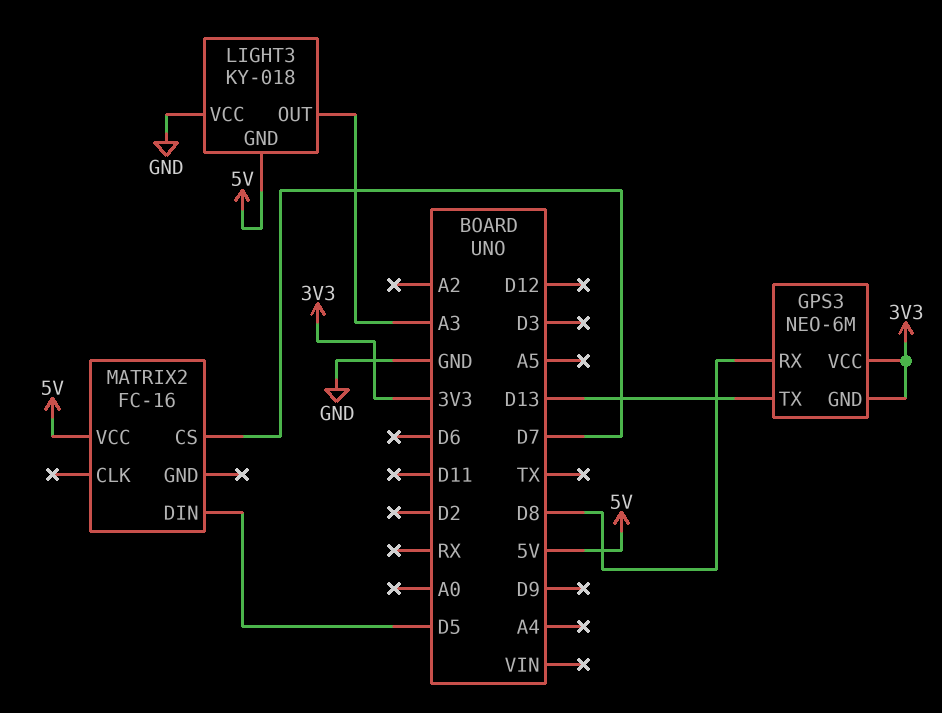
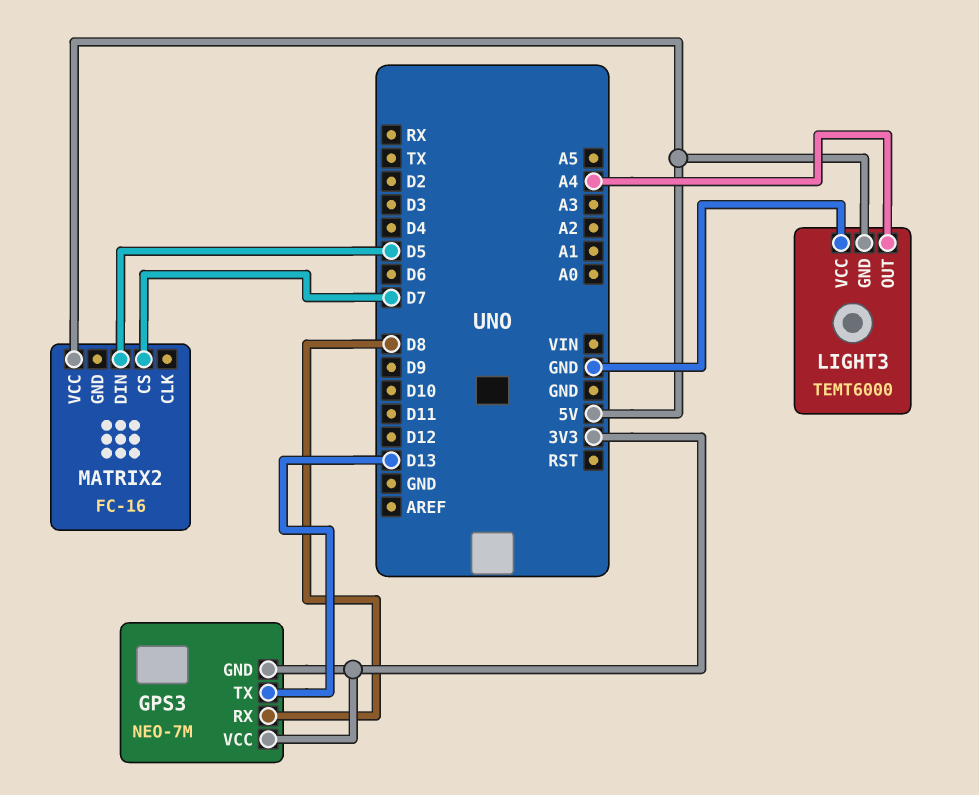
GPS3: NEO-6M -> NEO-7M
LIGHT3: KY-018 -> TEMT6000
LIGHT3 pin OUT: A3 -> A4

